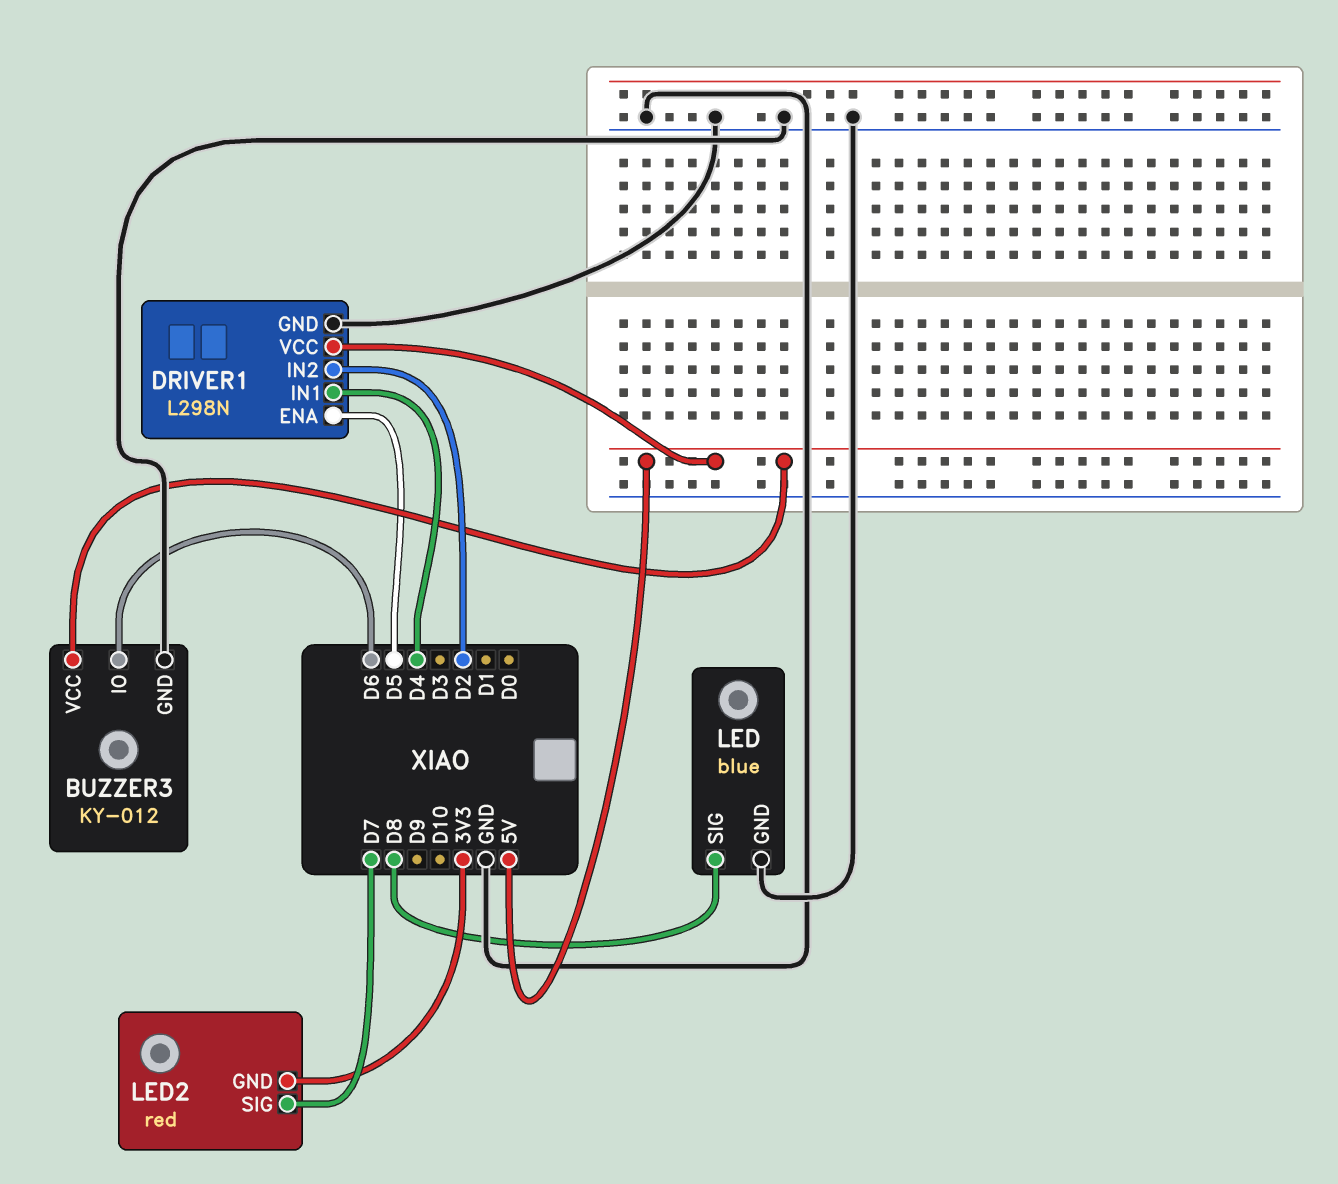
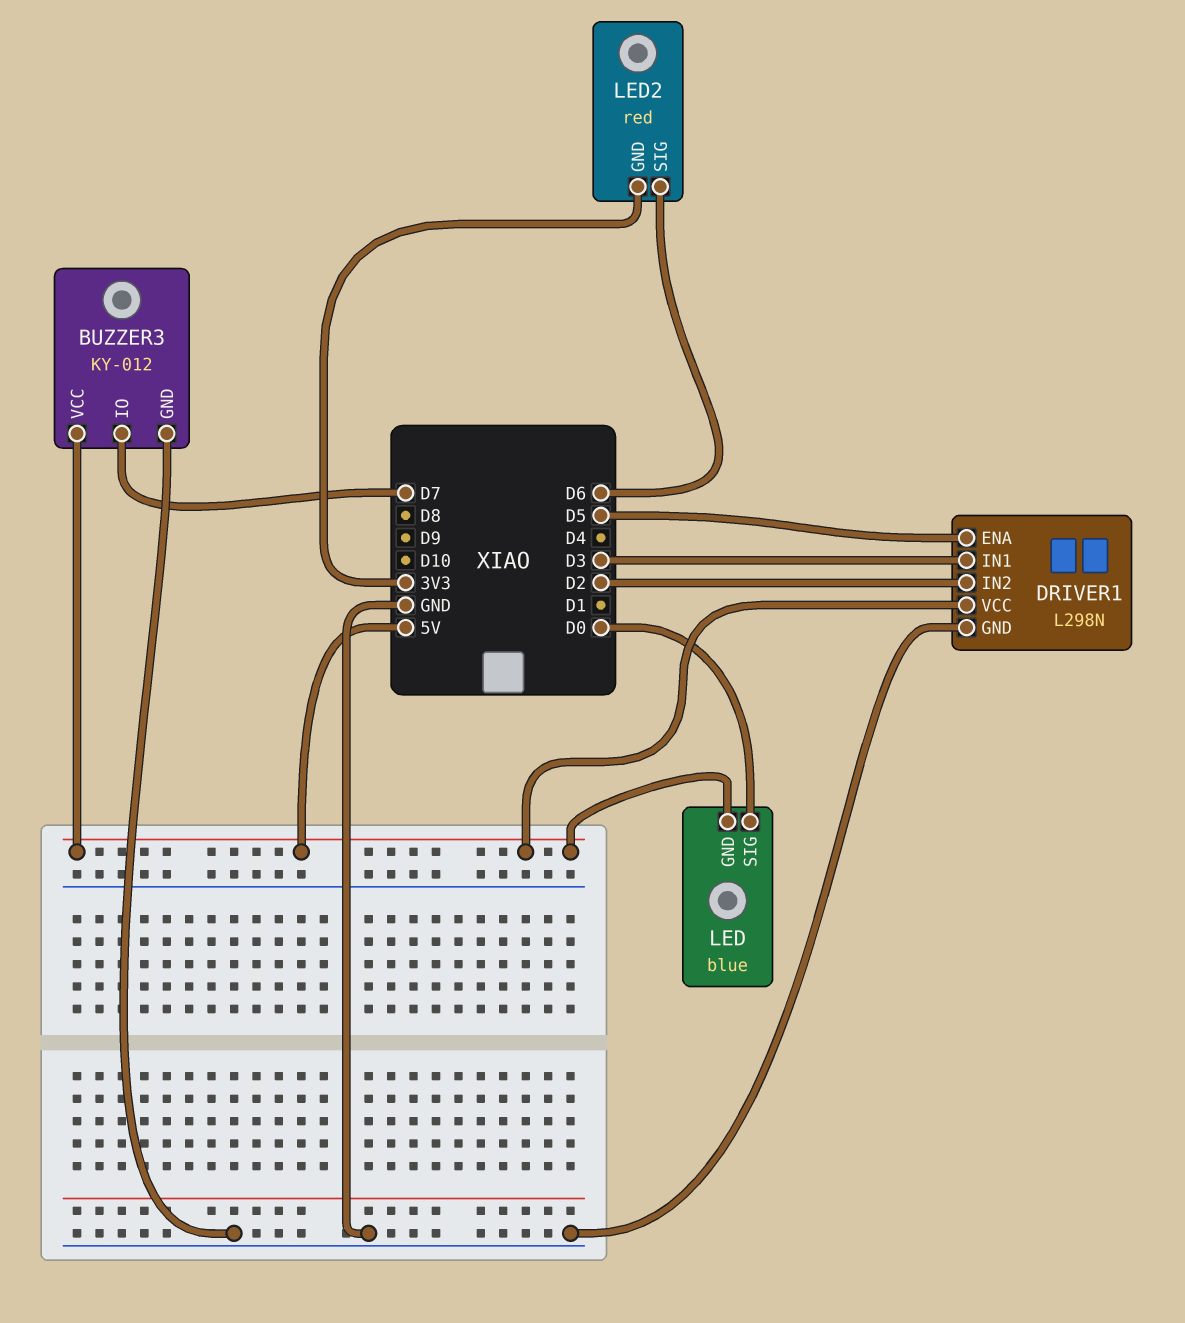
BUZZER3 pin IO: D6 -> D7
DRIVER1 pin IN1: D4 -> D3
LED pin GND: GND -> 5V
LED pin SIG: D8 -> D0
LED2 pin SIG: D7 -> D6

